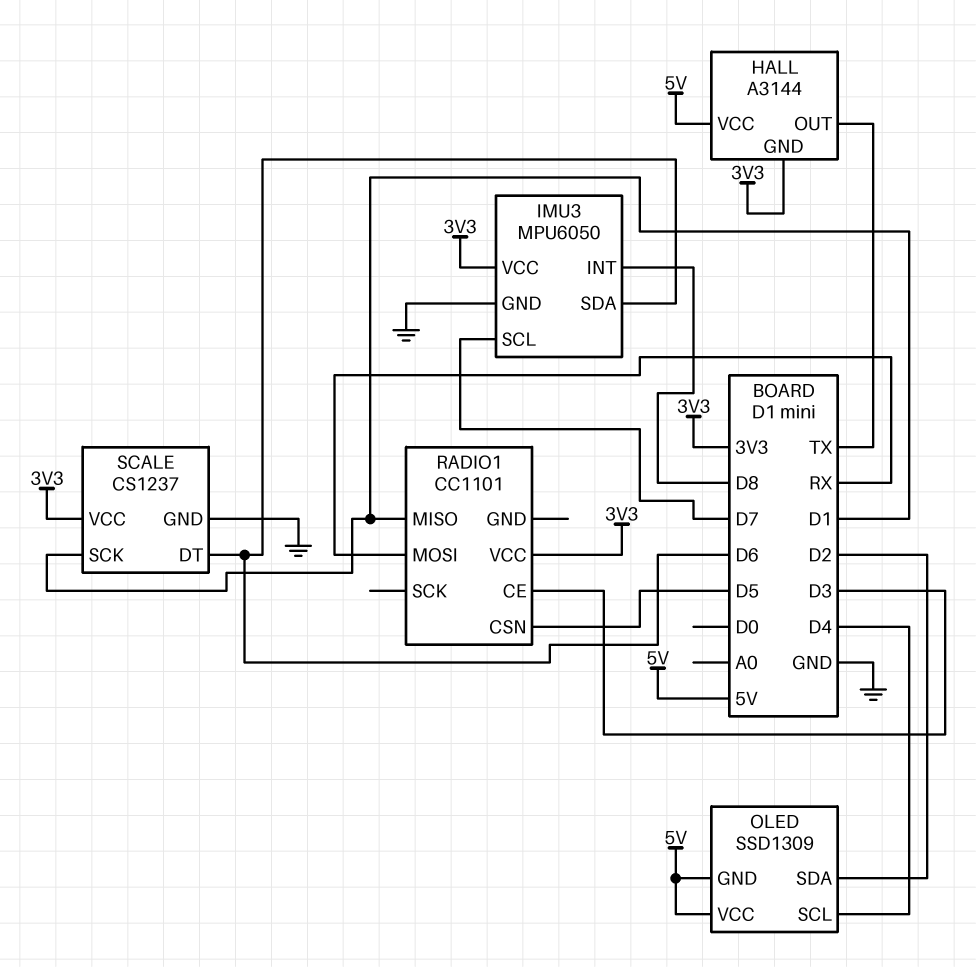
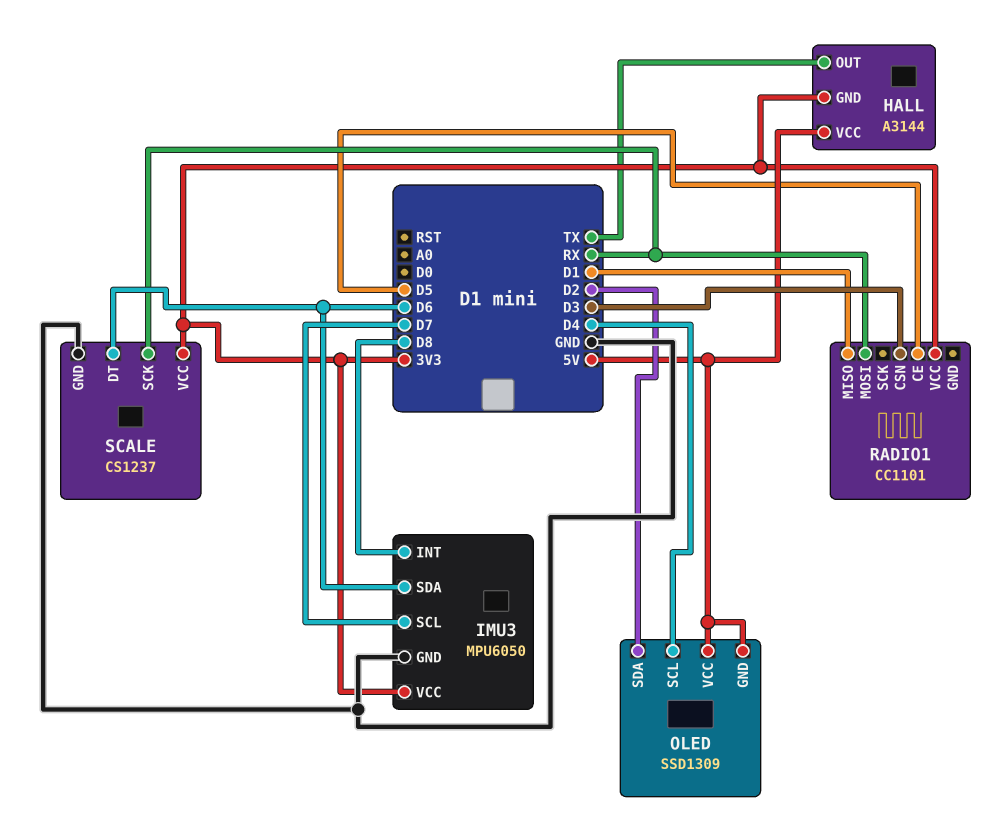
RADIO1 pin CE: D3 -> D5
RADIO1 pin CSN: D5 -> D3
SCALE pin SCK: D1 -> RX

